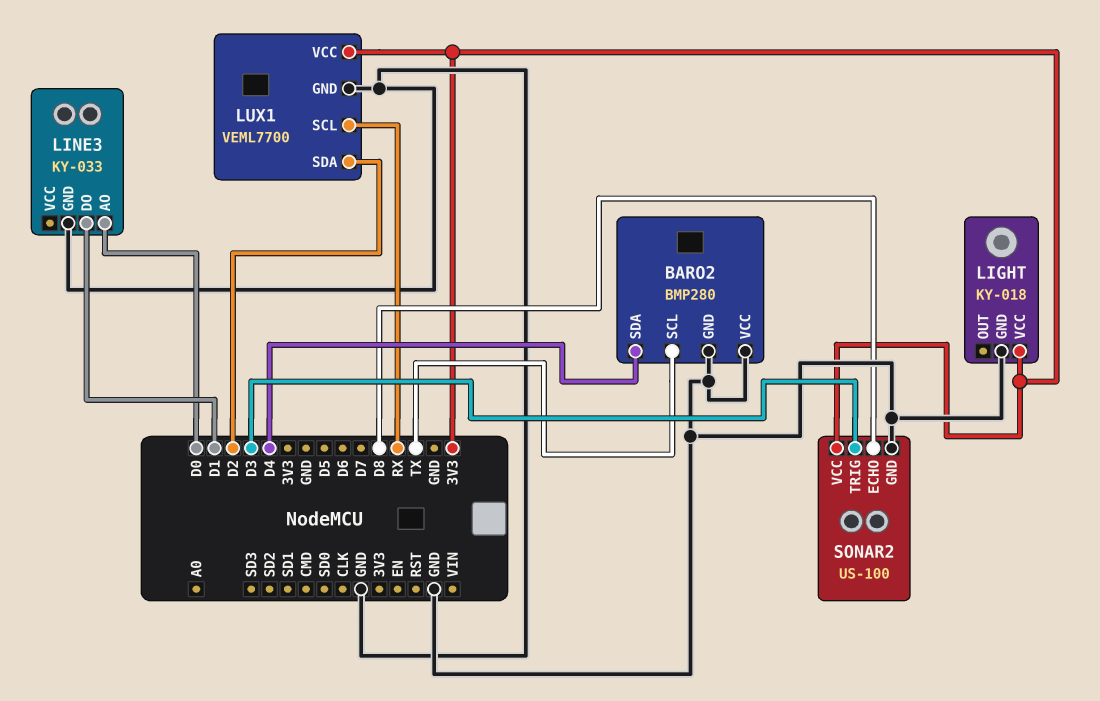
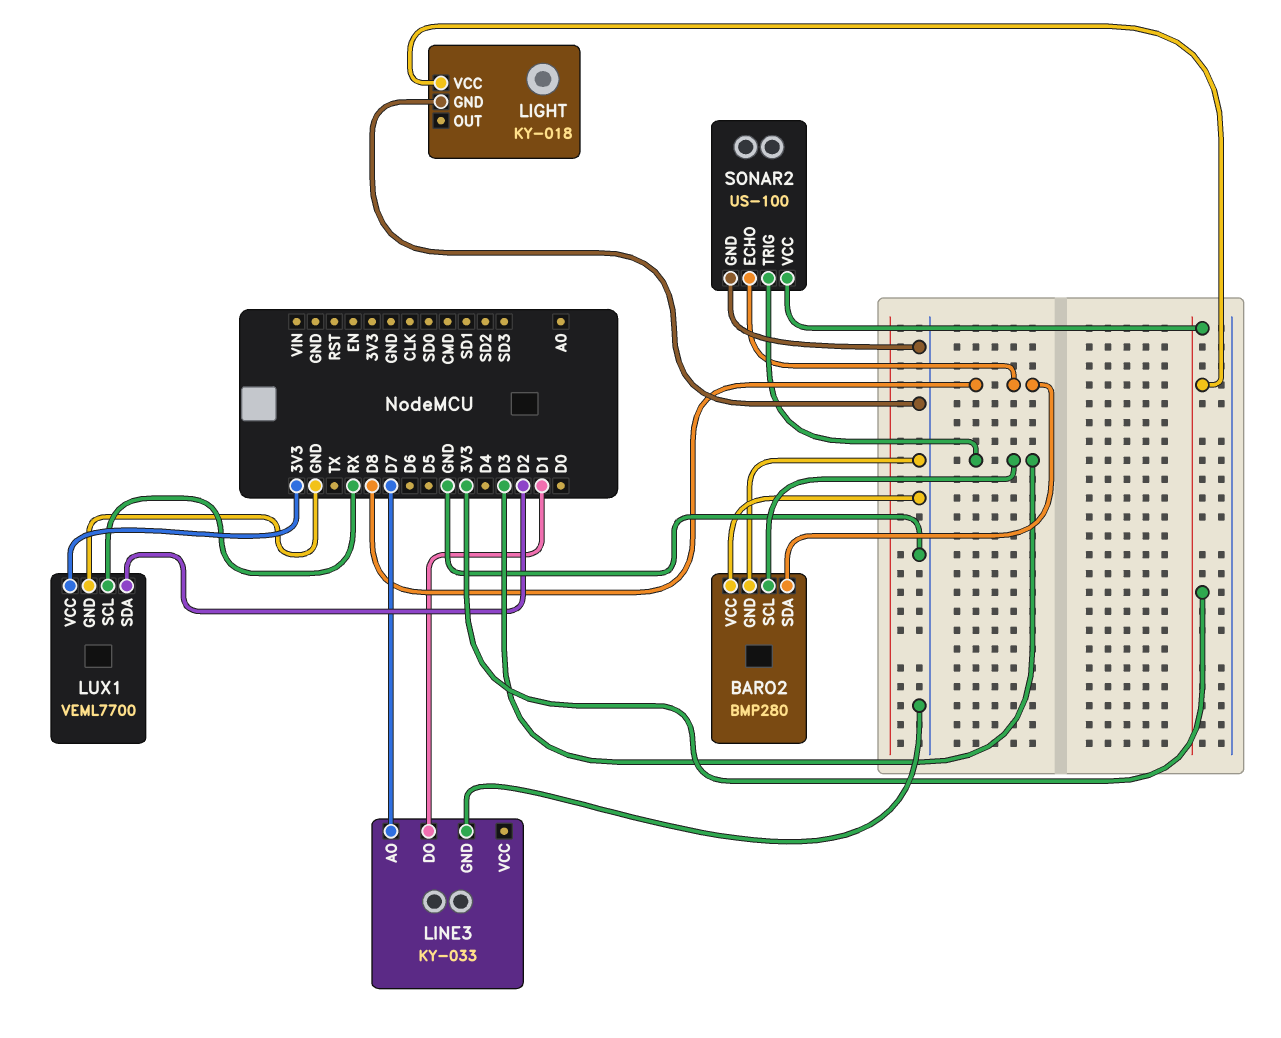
BARO2 pin SCL: TX -> D3
BARO2 pin SDA: D4 -> D8
LINE3 pin AO: D0 -> D7

